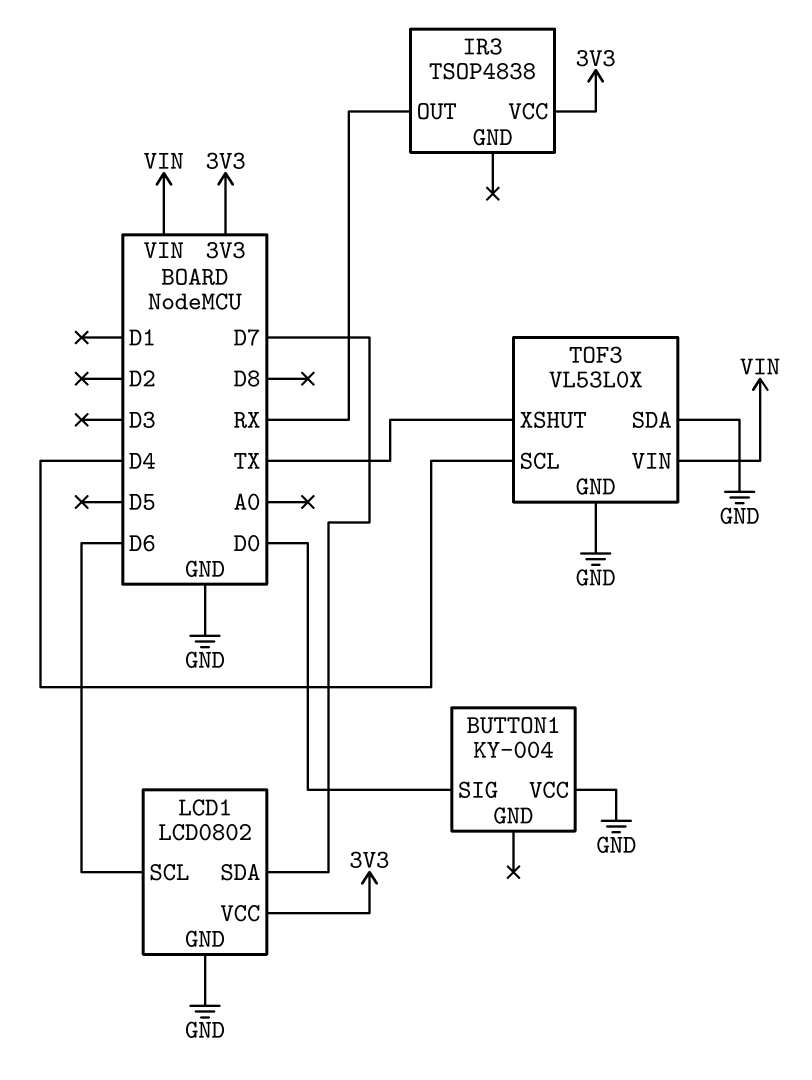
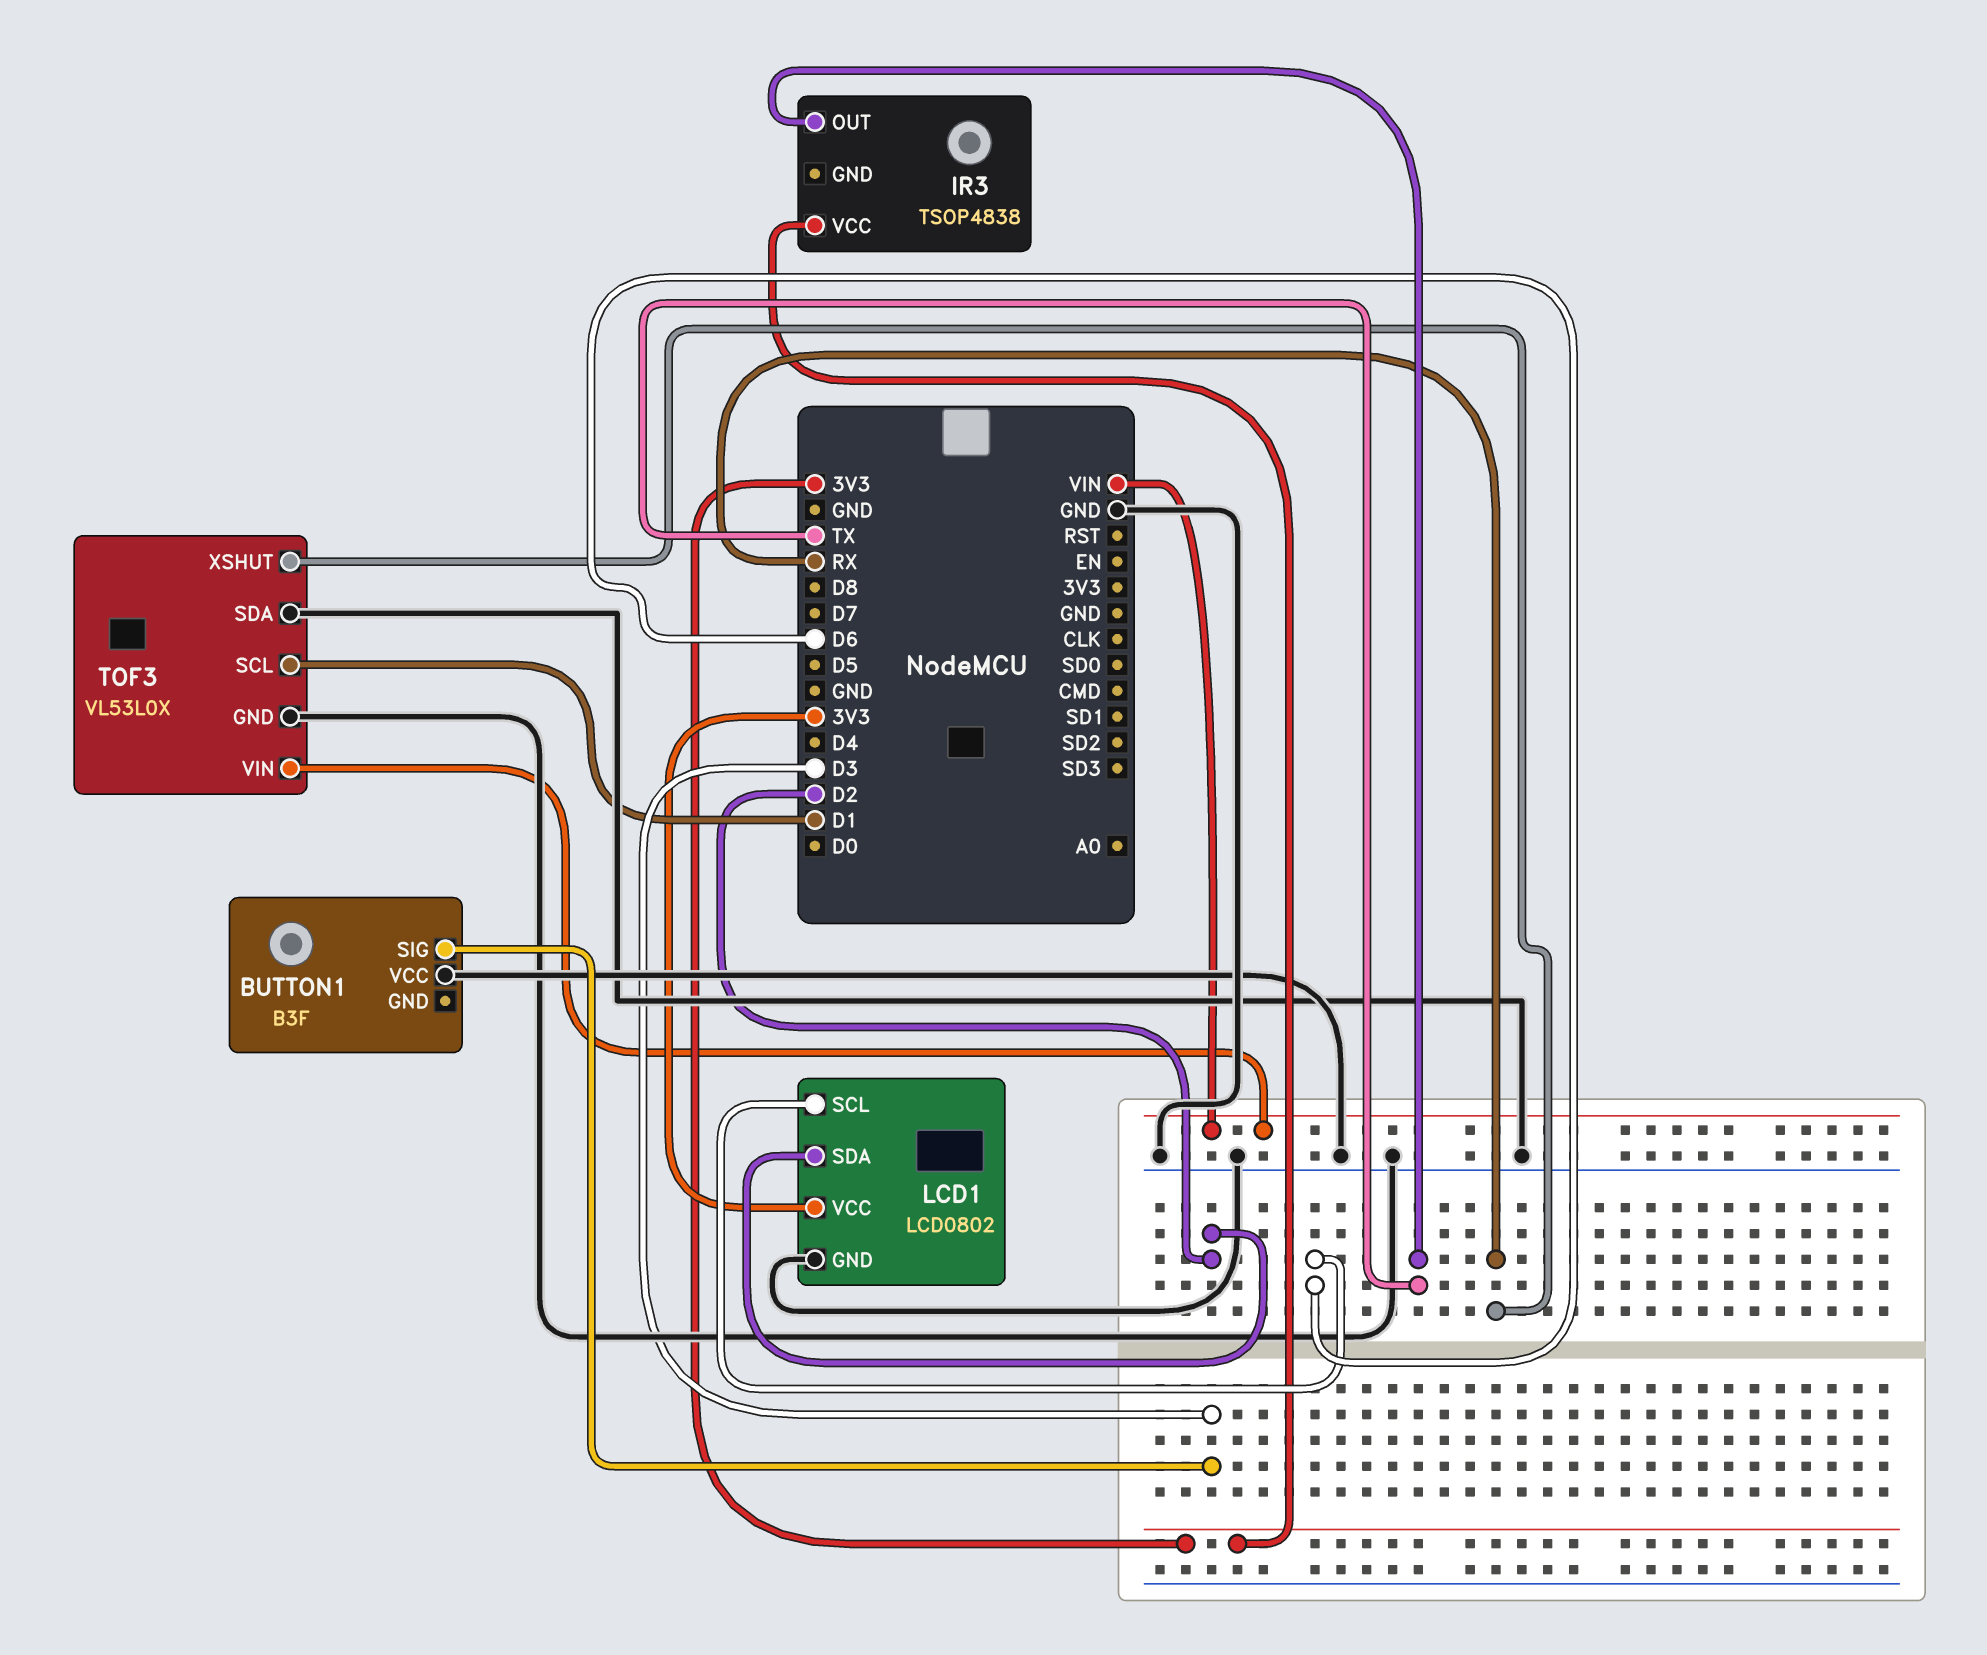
BUTTON1: KY-004 -> B3F
BUTTON1 pin SIG: D0 -> D3
IR3 pin OUT: RX -> TX
LCD1 pin SDA: D7 -> D2
TOF3 pin SCL: D4 -> D1
TOF3 pin XSHUT: TX -> RX

